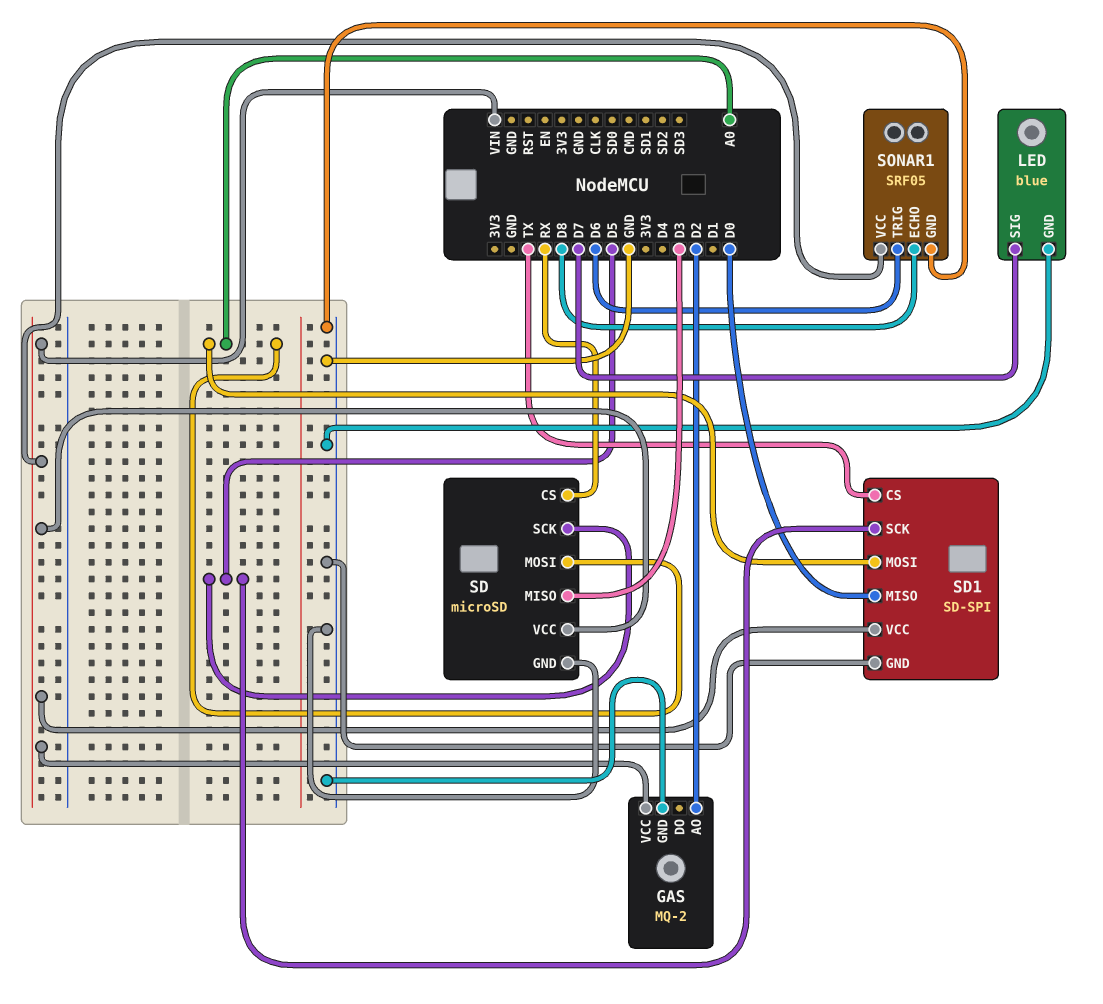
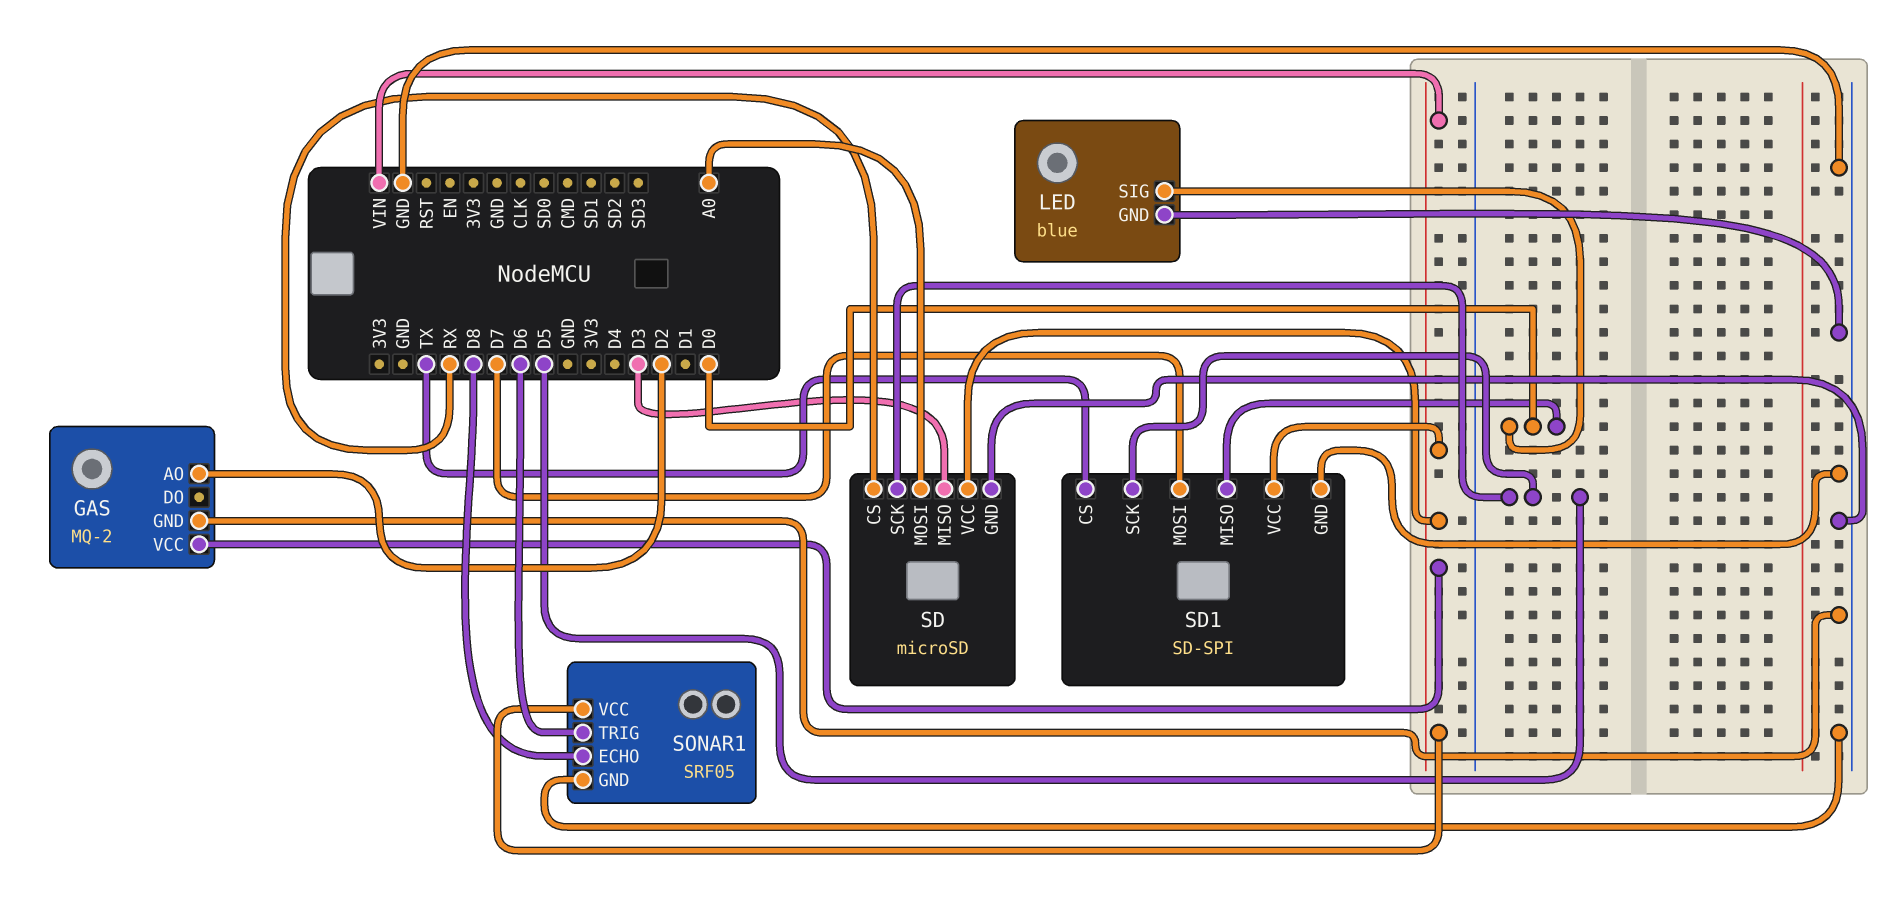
LED pin SIG: D7 -> D0
SD1 pin MOSI: A0 -> D7

